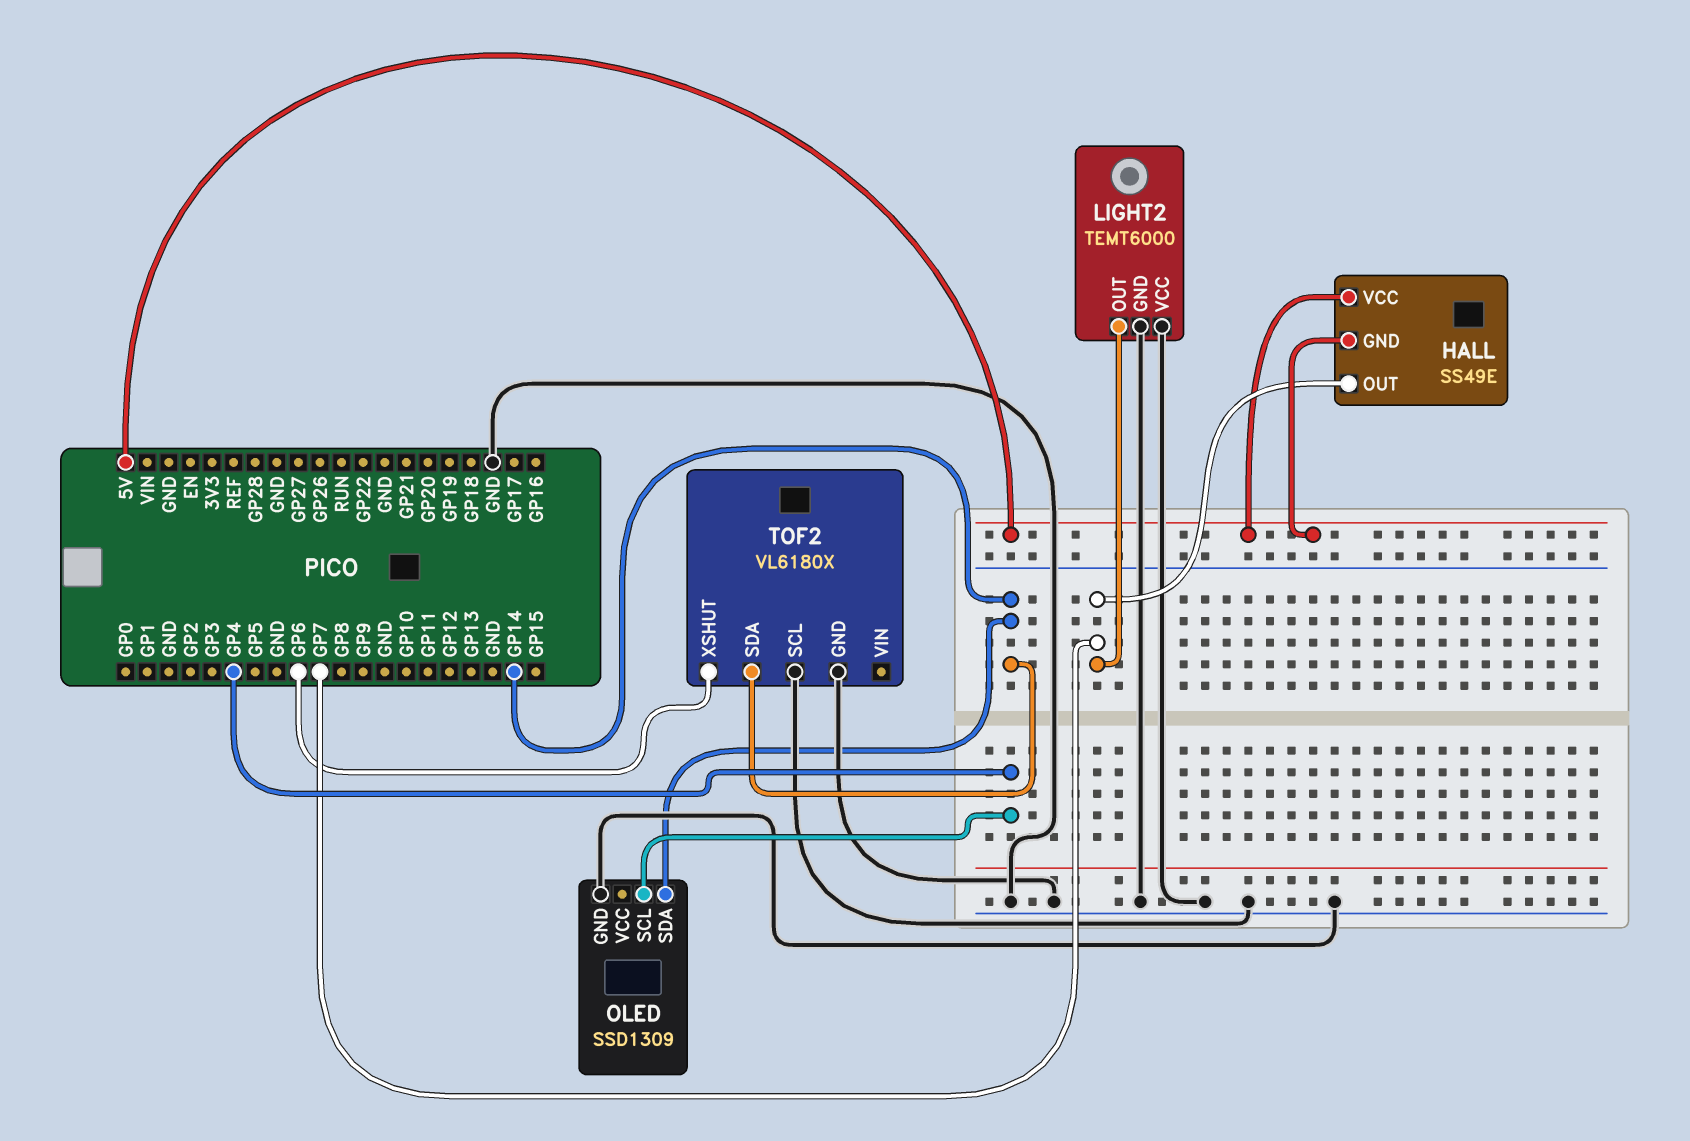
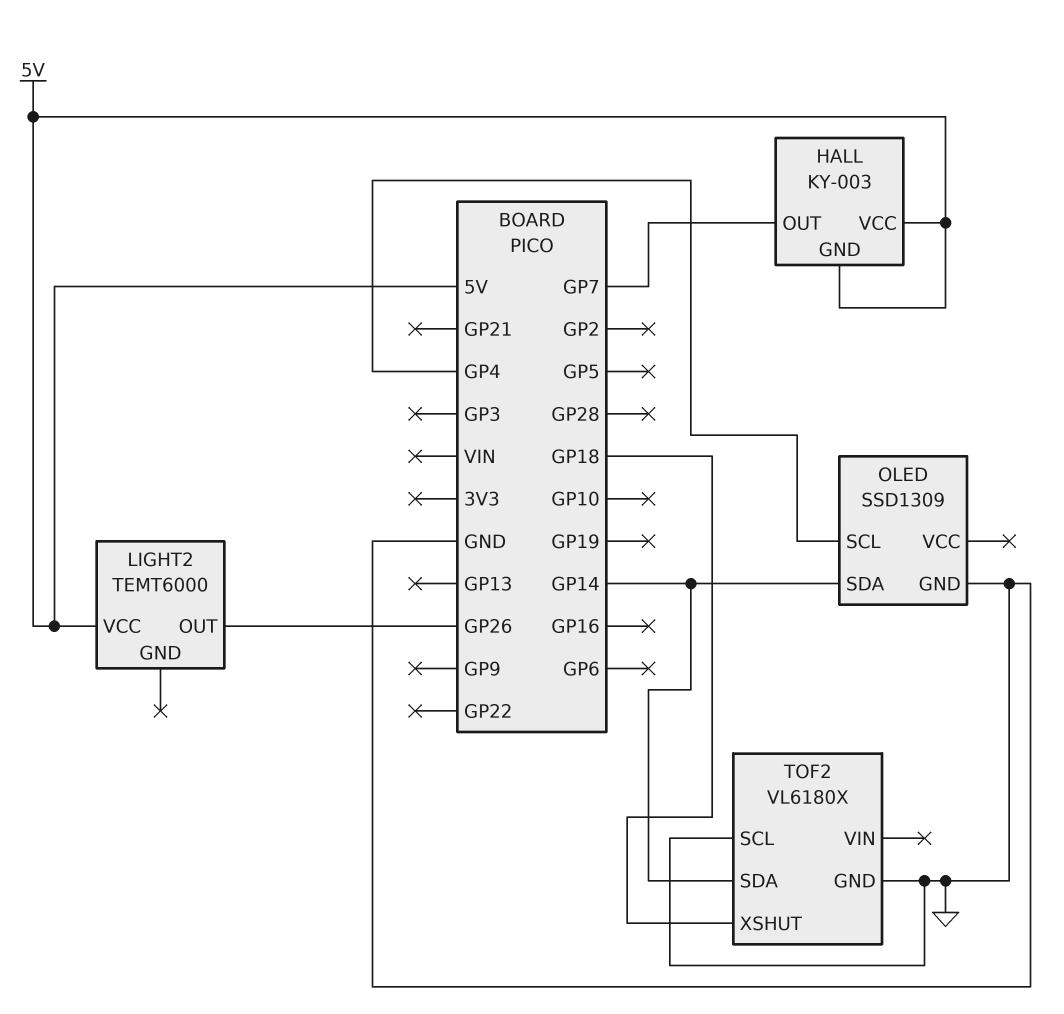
HALL: SS49E -> KY-003
LIGHT2 pin GND: GND -> none
LIGHT2 pin OUT: GP7 -> GP26
LIGHT2 pin VCC: GND -> 5V
TOF2 pin XSHUT: GP6 -> GP18

